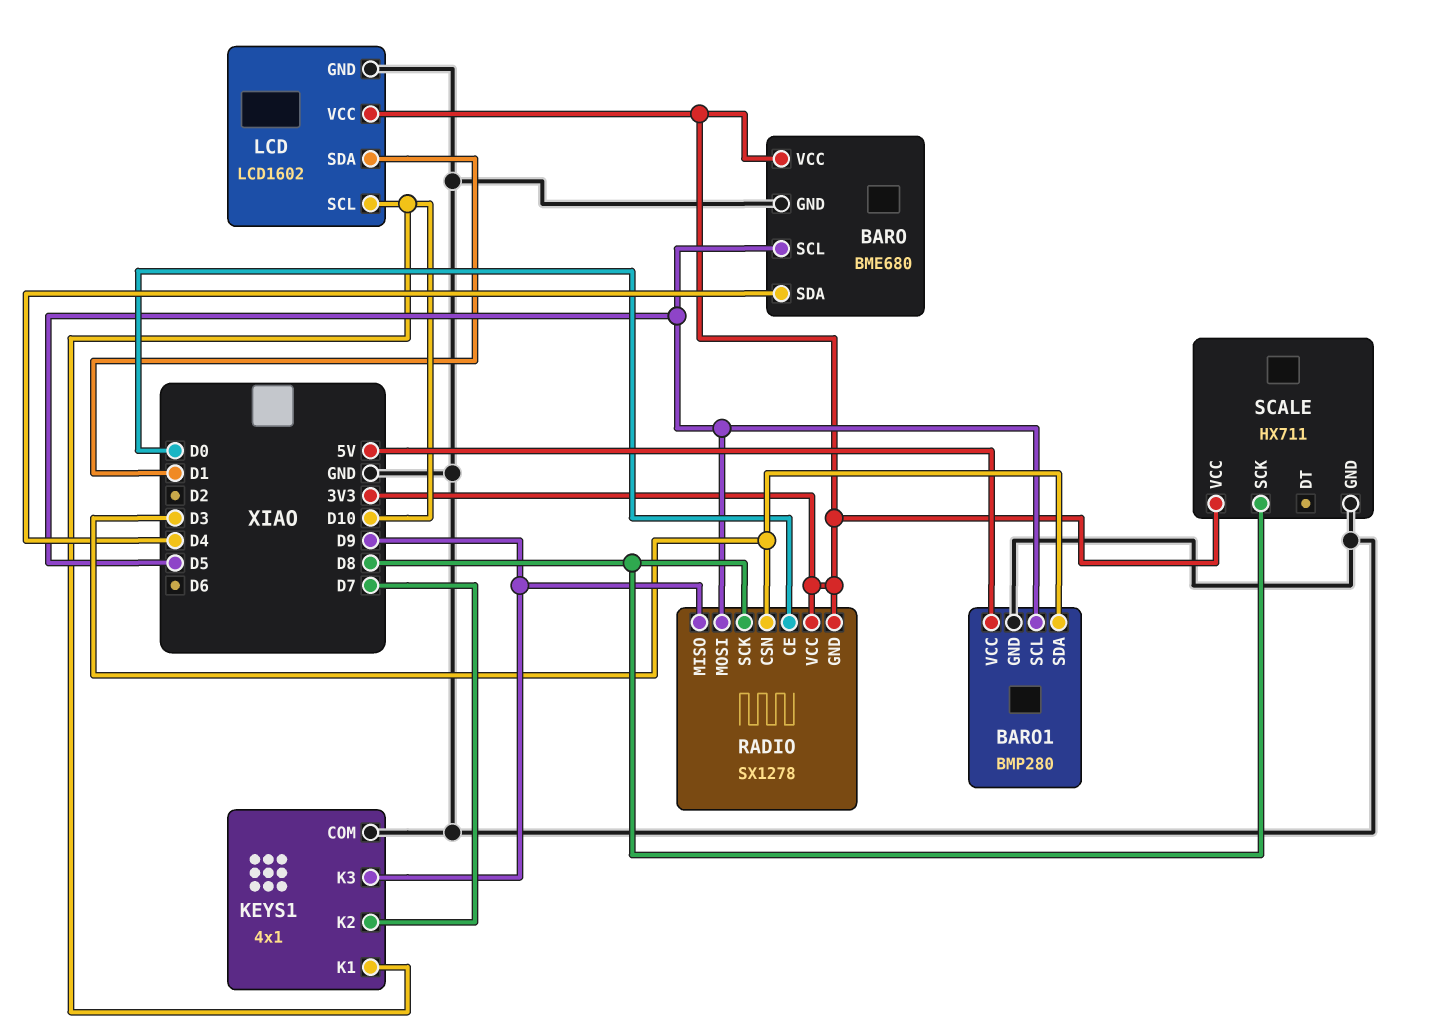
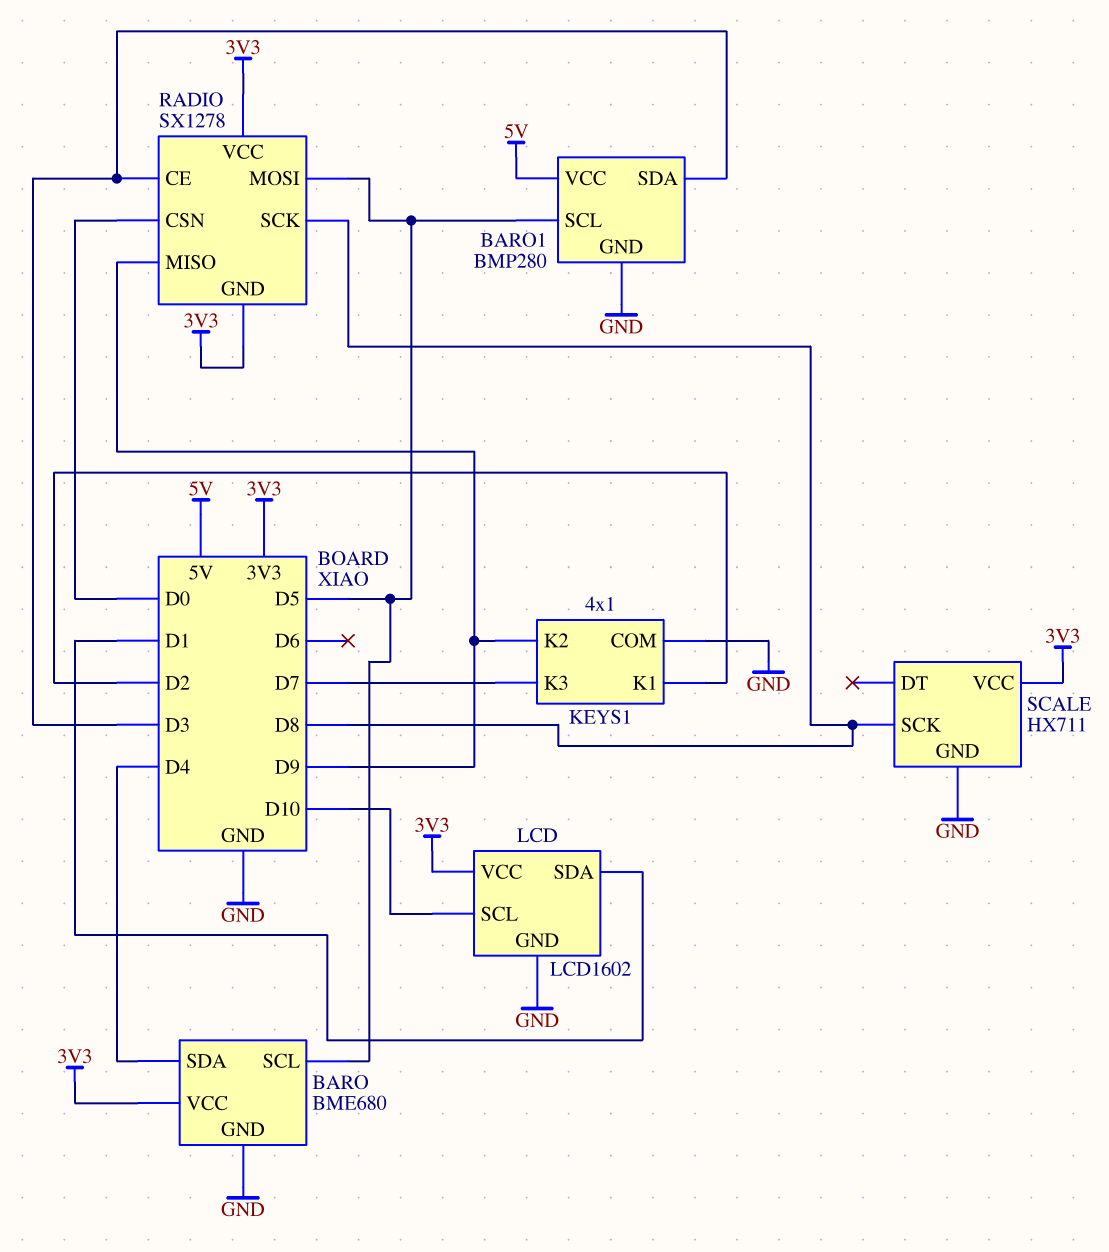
KEYS1 pin K1: D10 -> D2
KEYS1 pin K2: D7 -> D9
KEYS1 pin K3: D9 -> D7
RADIO pin CE: D0 -> D3
RADIO pin CSN: D3 -> D0

